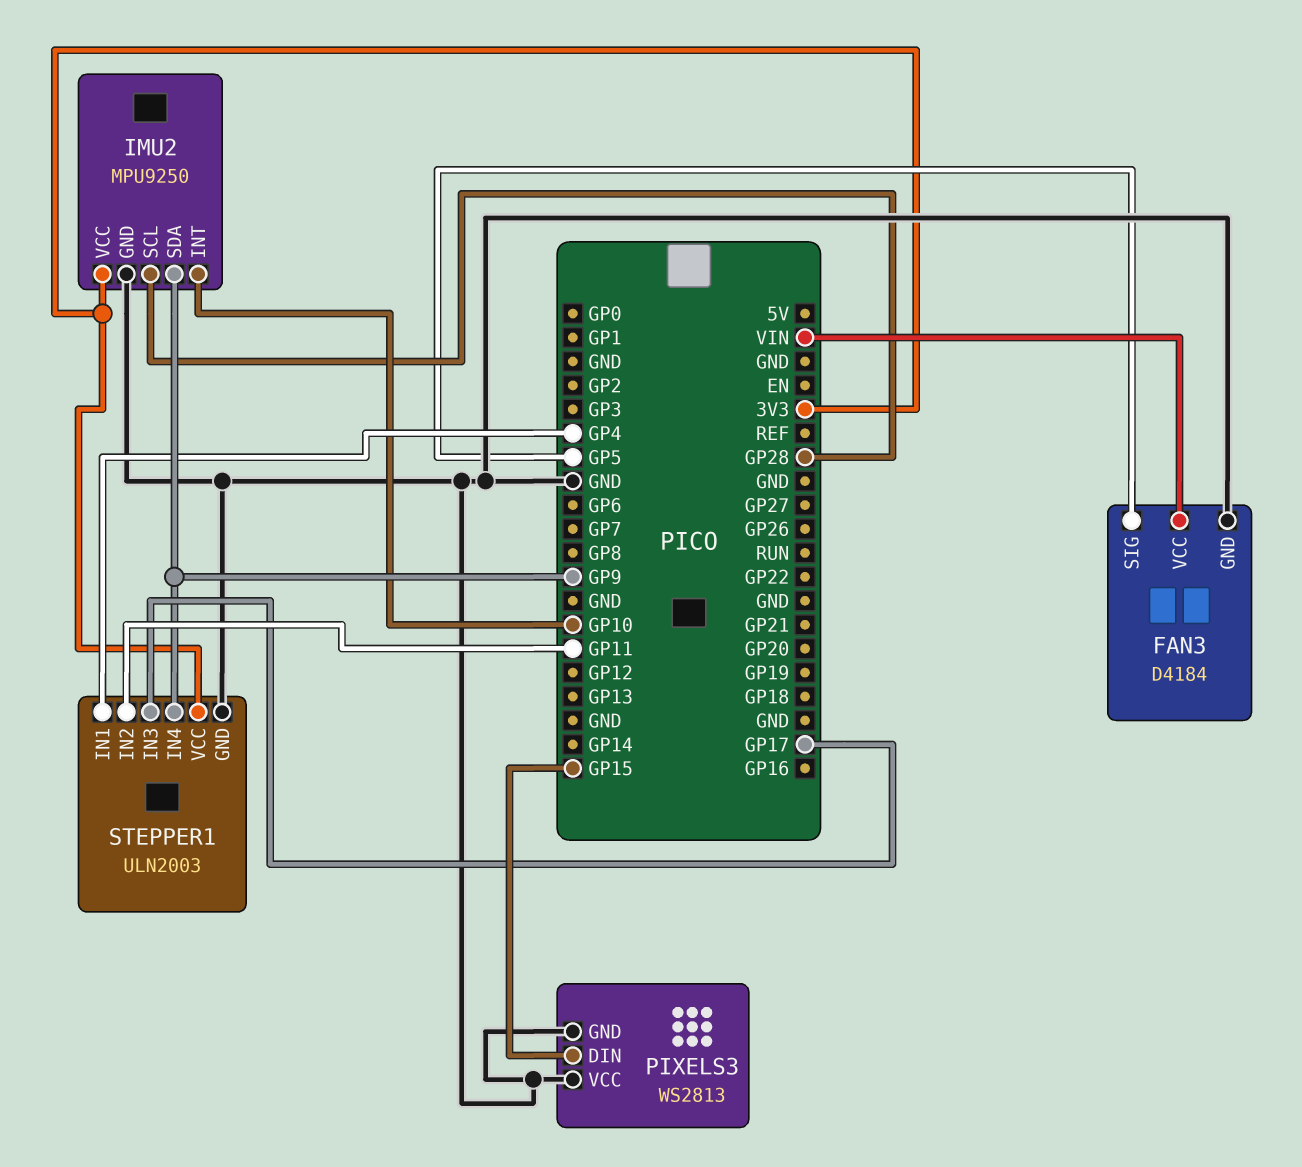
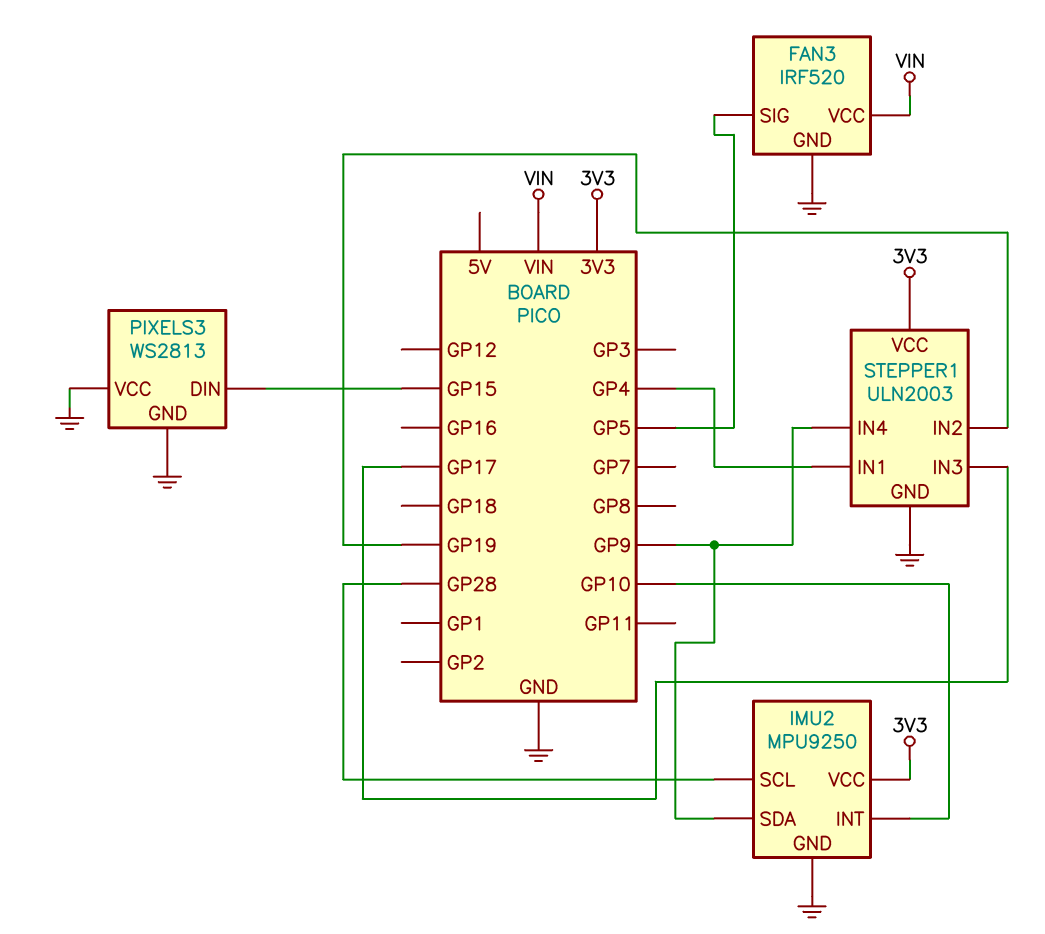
FAN3: D4184 -> IRF520
STEPPER1 pin IN2: GP11 -> GP19

